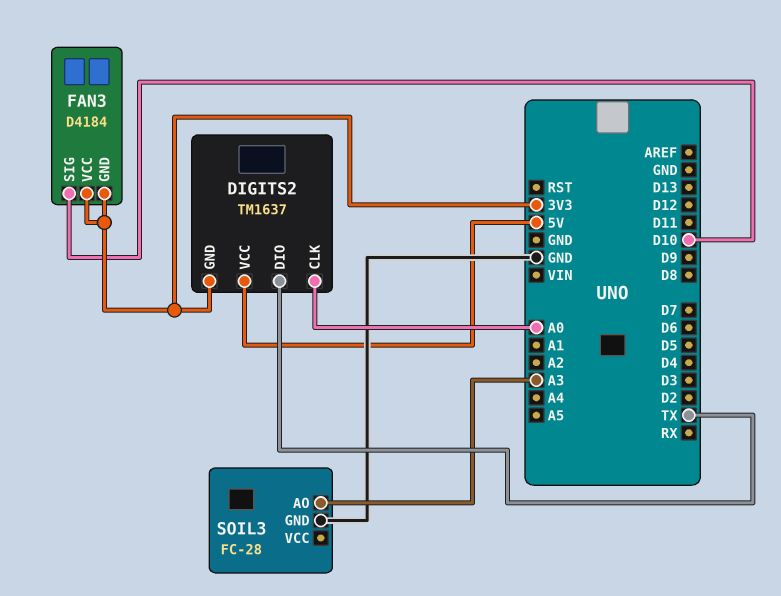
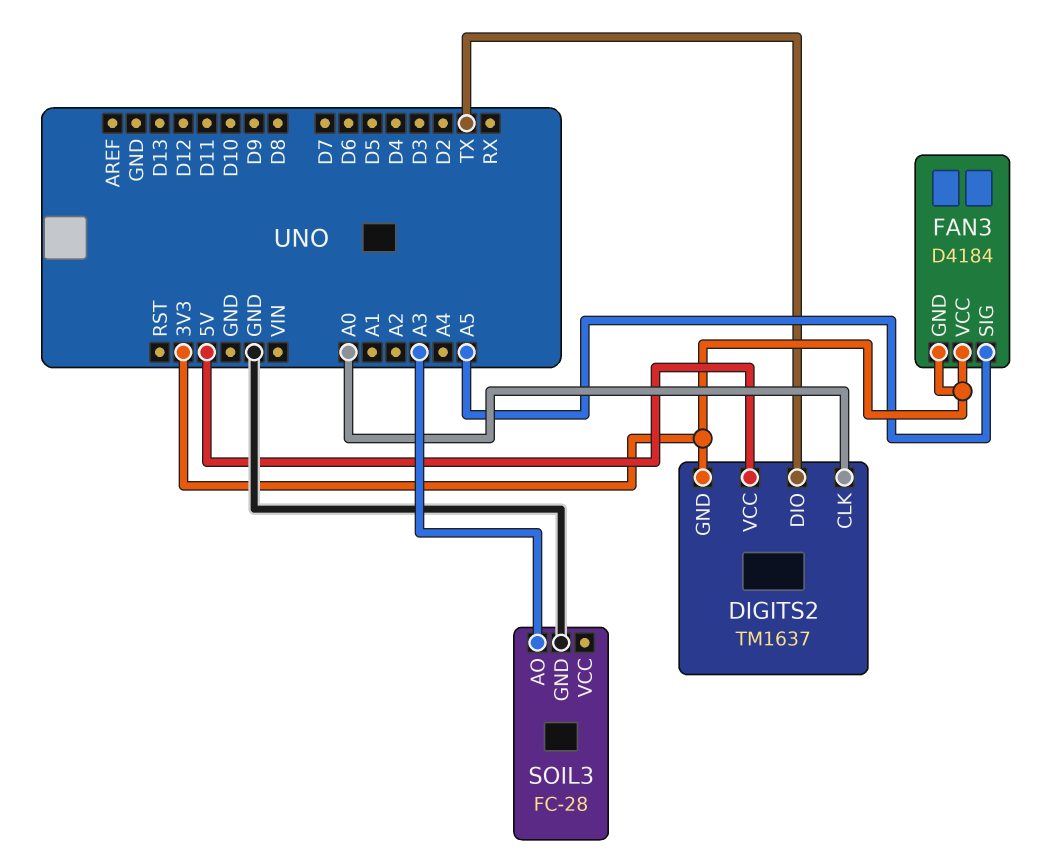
FAN3 pin SIG: D10 -> A5

